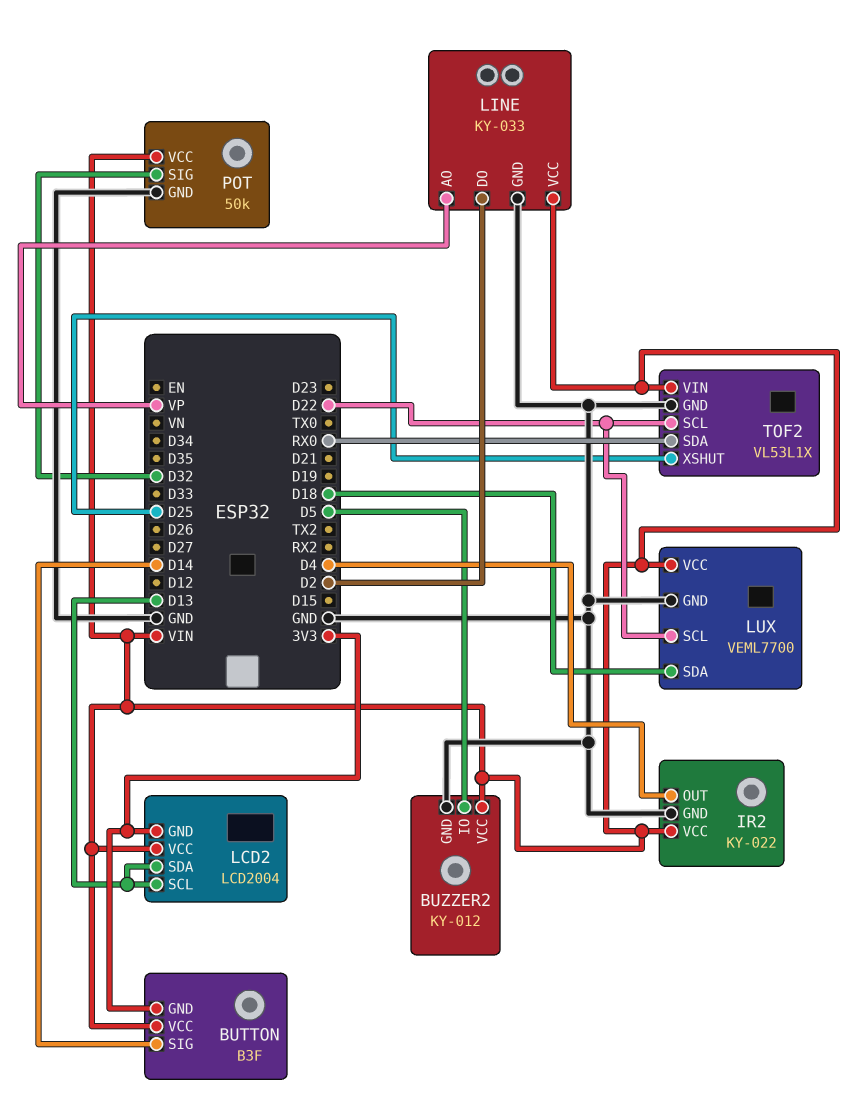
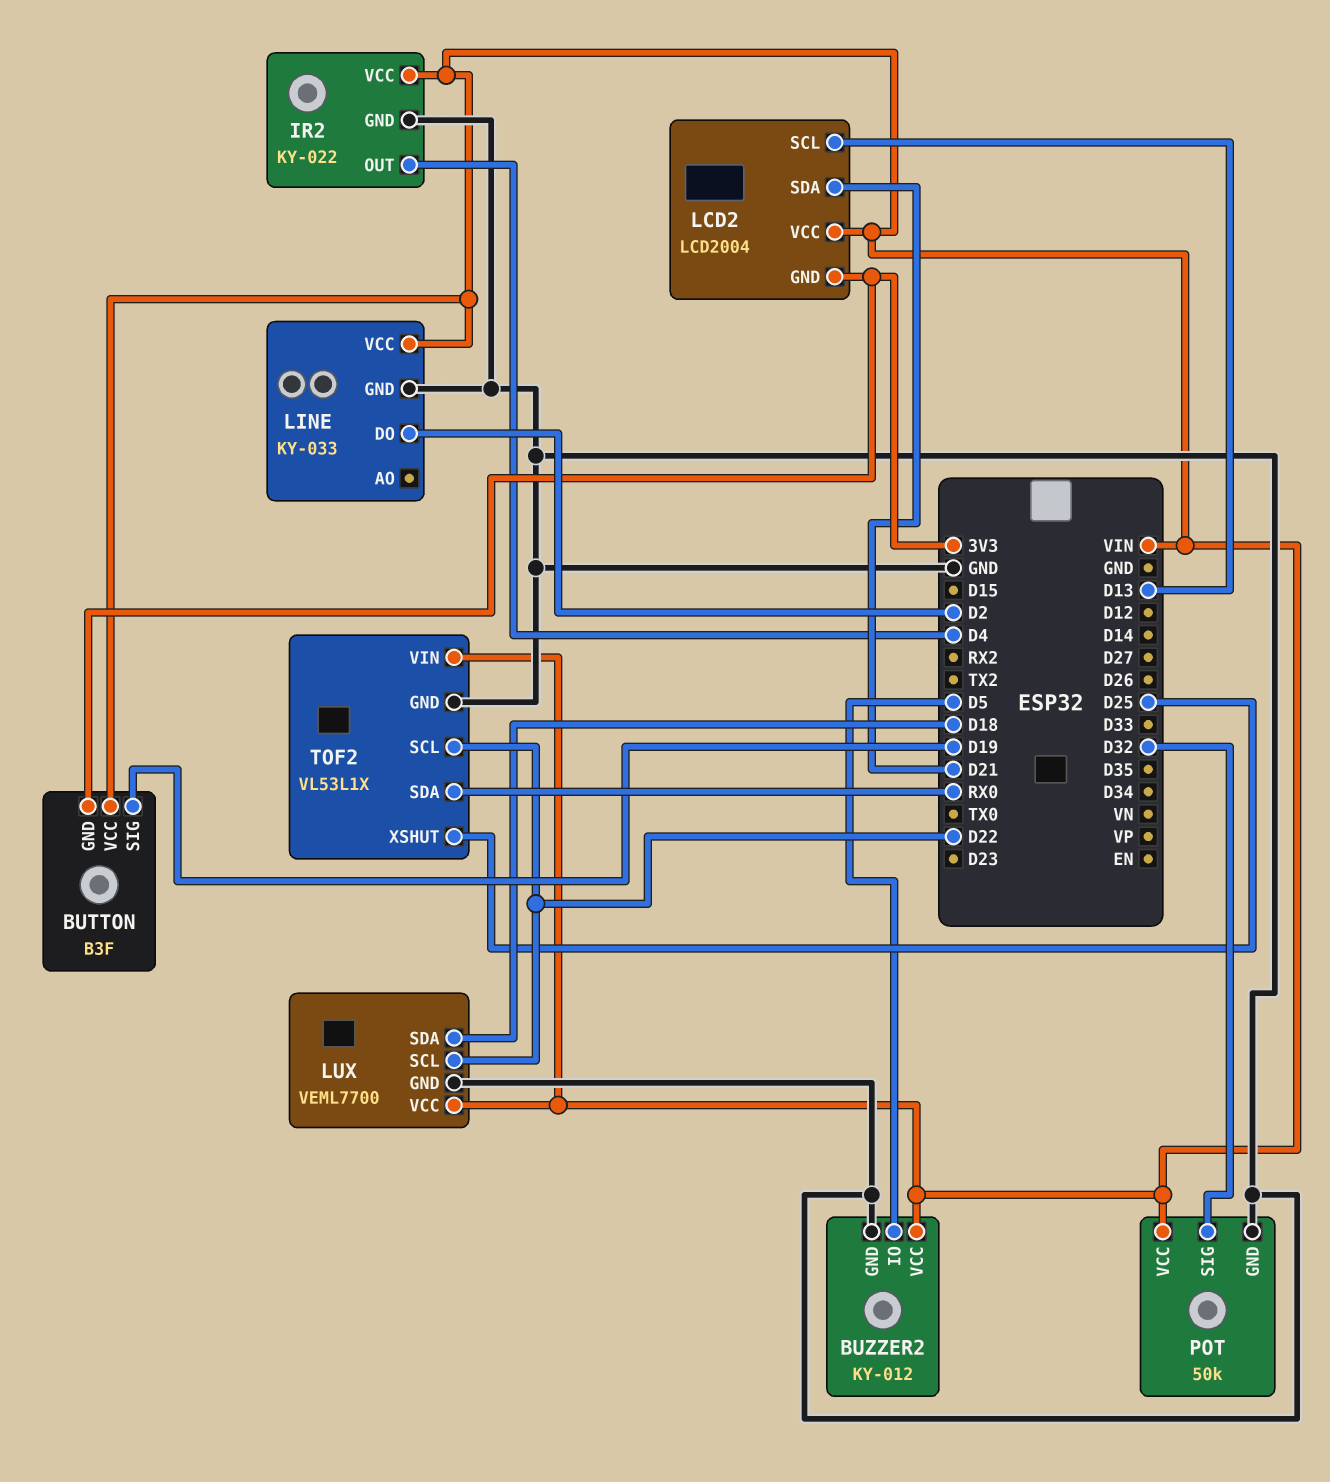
BUTTON pin SIG: D14 -> D19
LCD2 pin SDA: D13 -> D21
LINE pin AO: VP -> none

